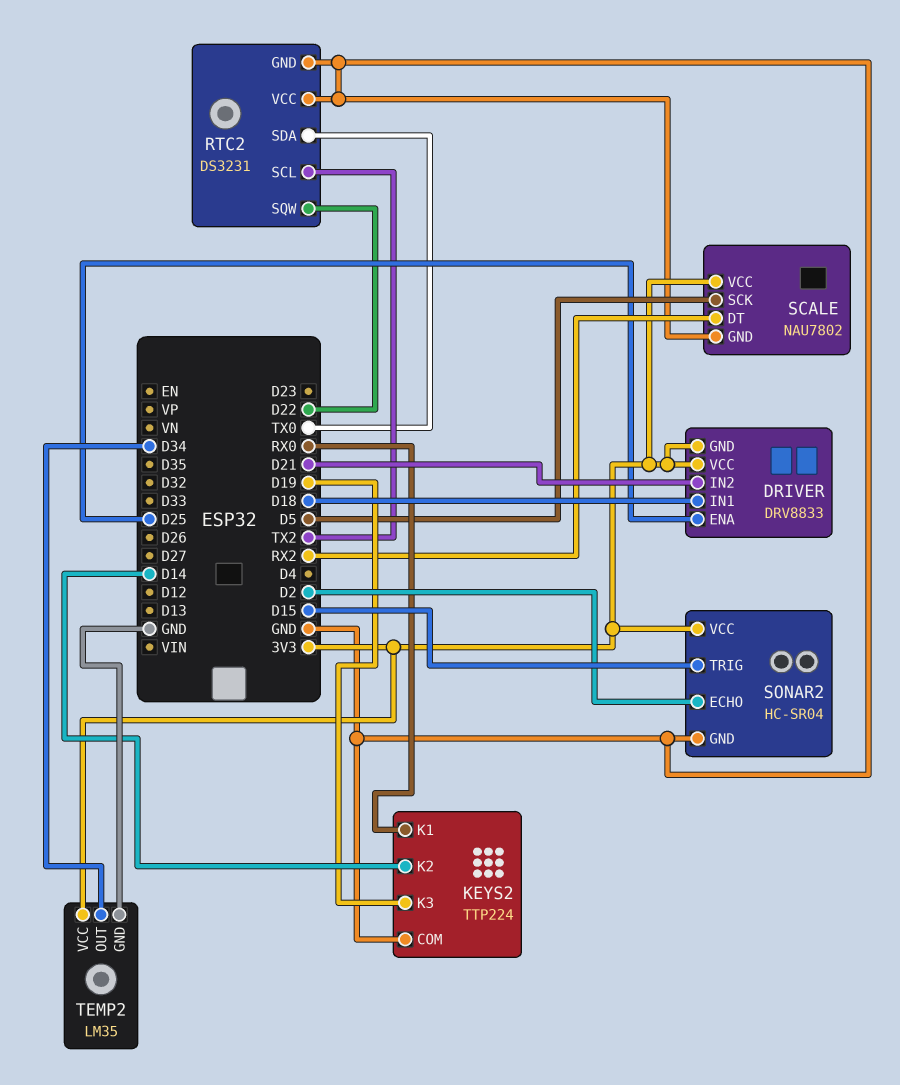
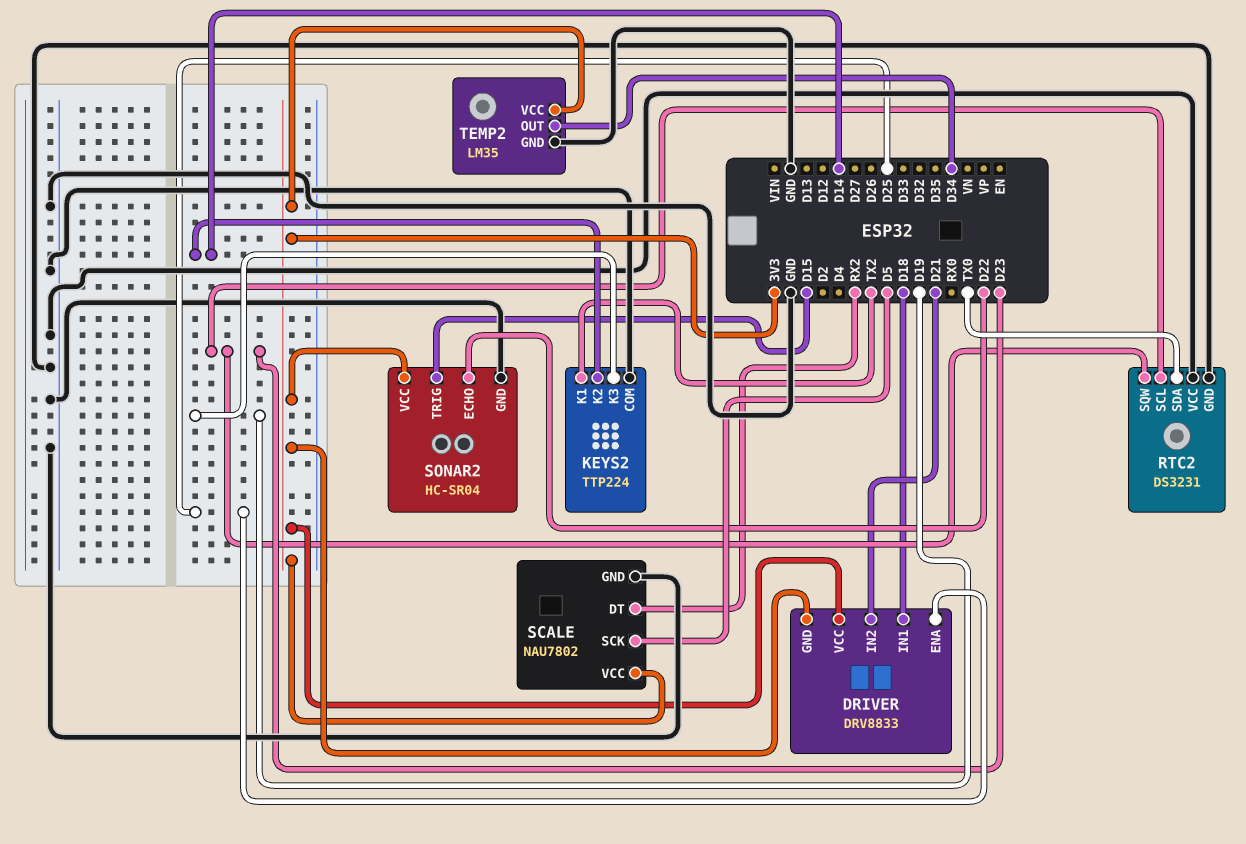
KEYS2 pin K1: RX0 -> TX2
RTC2 pin SCL: TX2 -> D23
RTC2 pin SQW: D22 -> D23
SONAR2 pin ECHO: D2 -> D22

